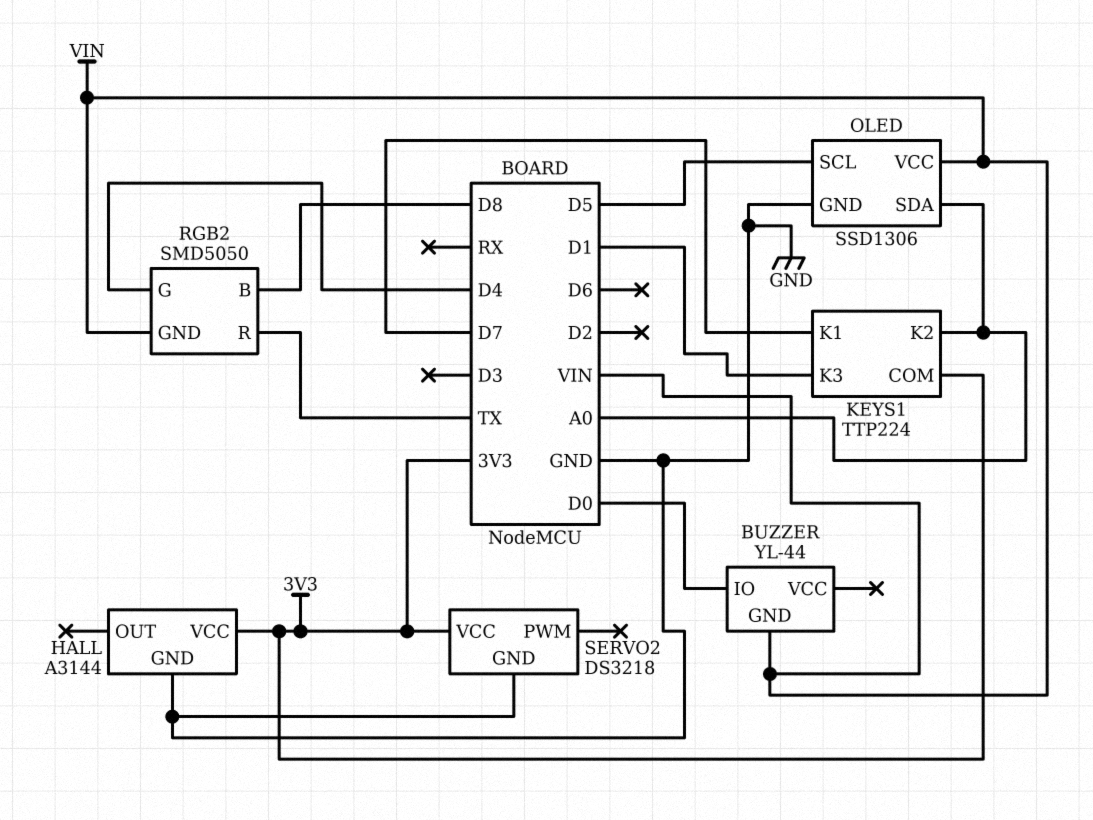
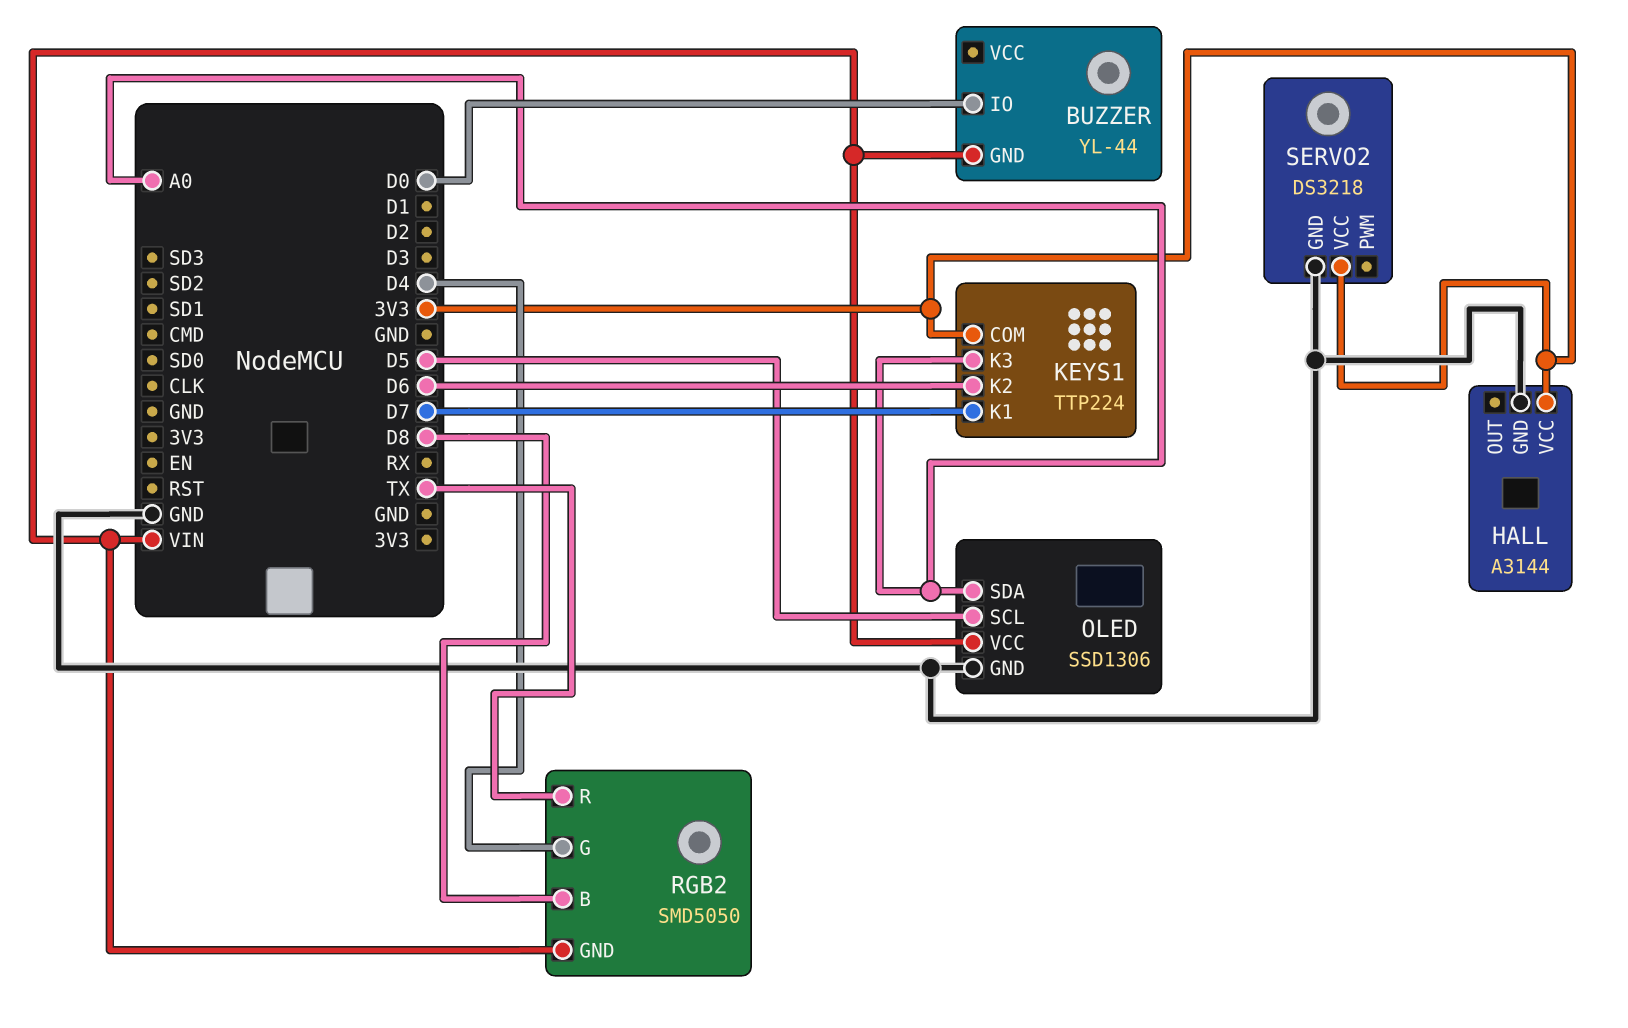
KEYS1 pin K2: A0 -> D6
KEYS1 pin K3: D1 -> A0

